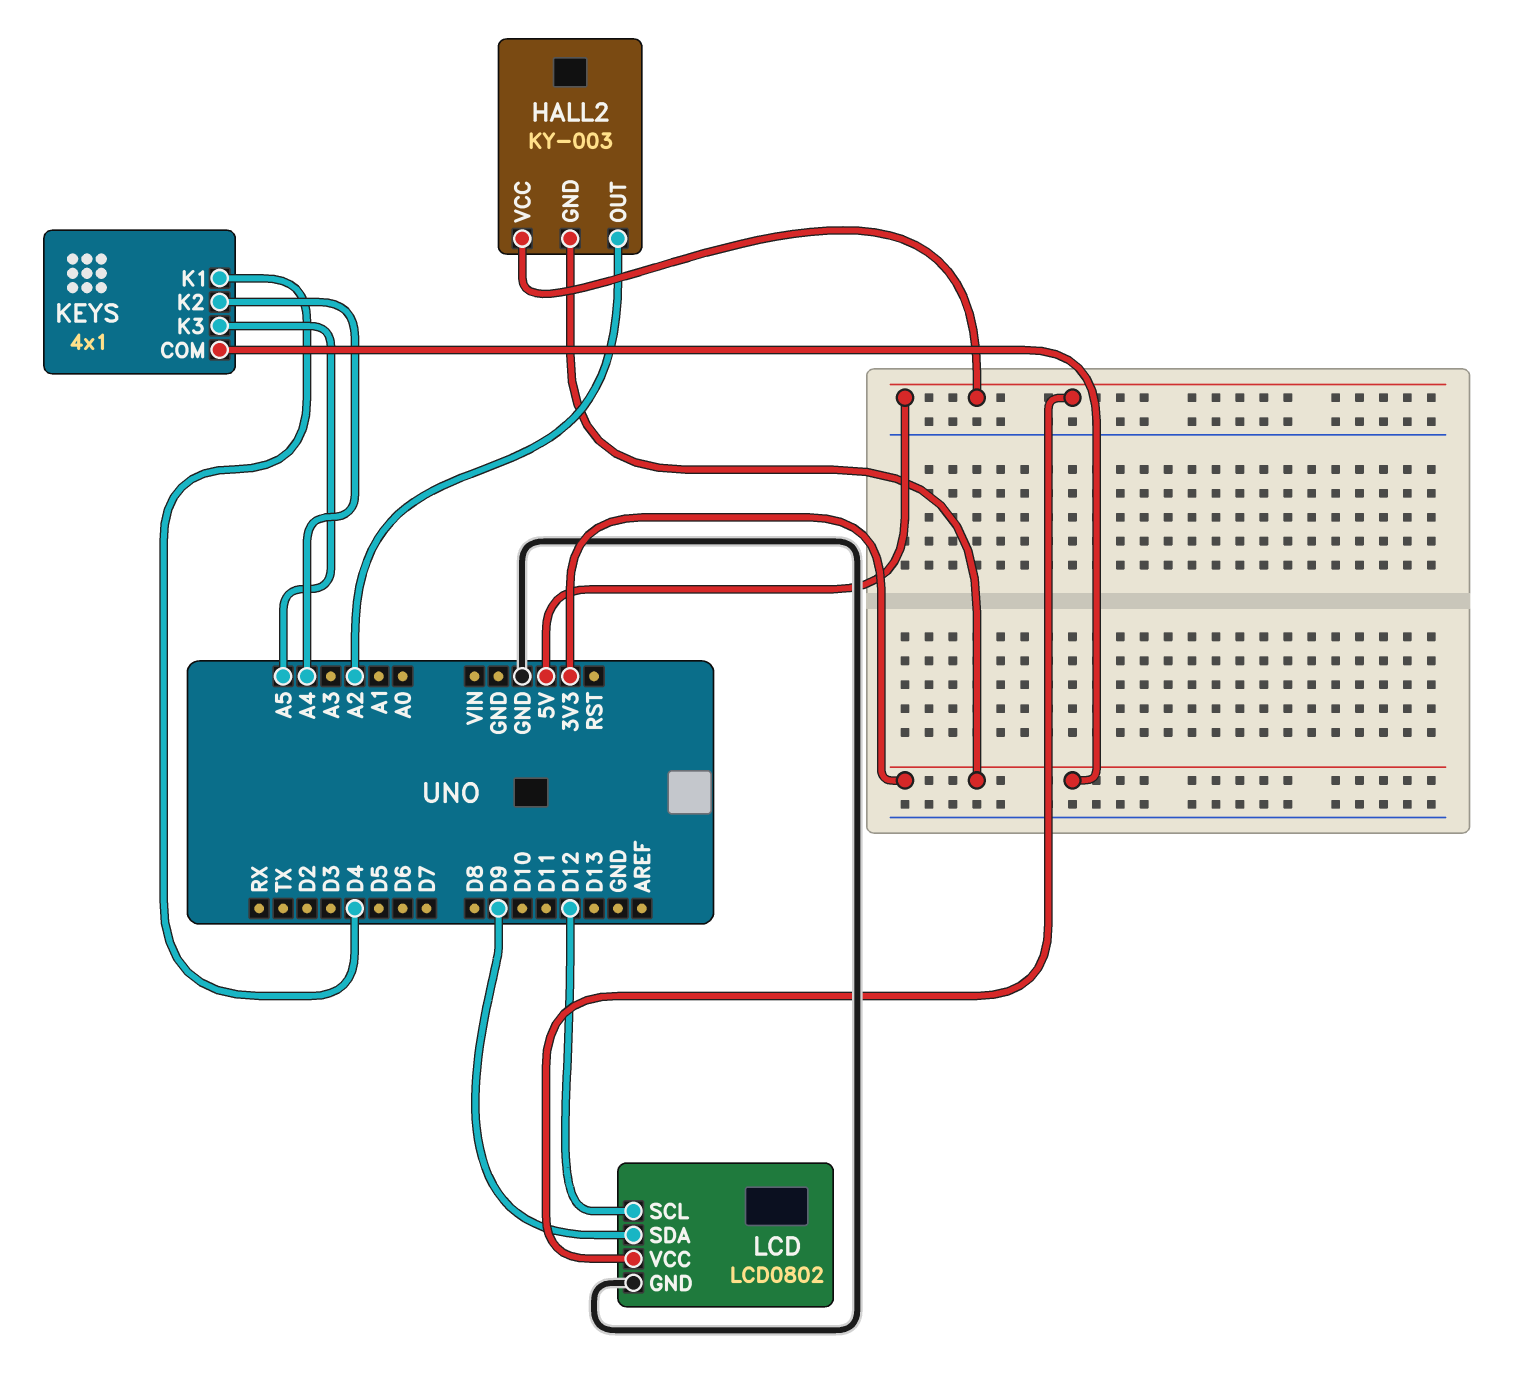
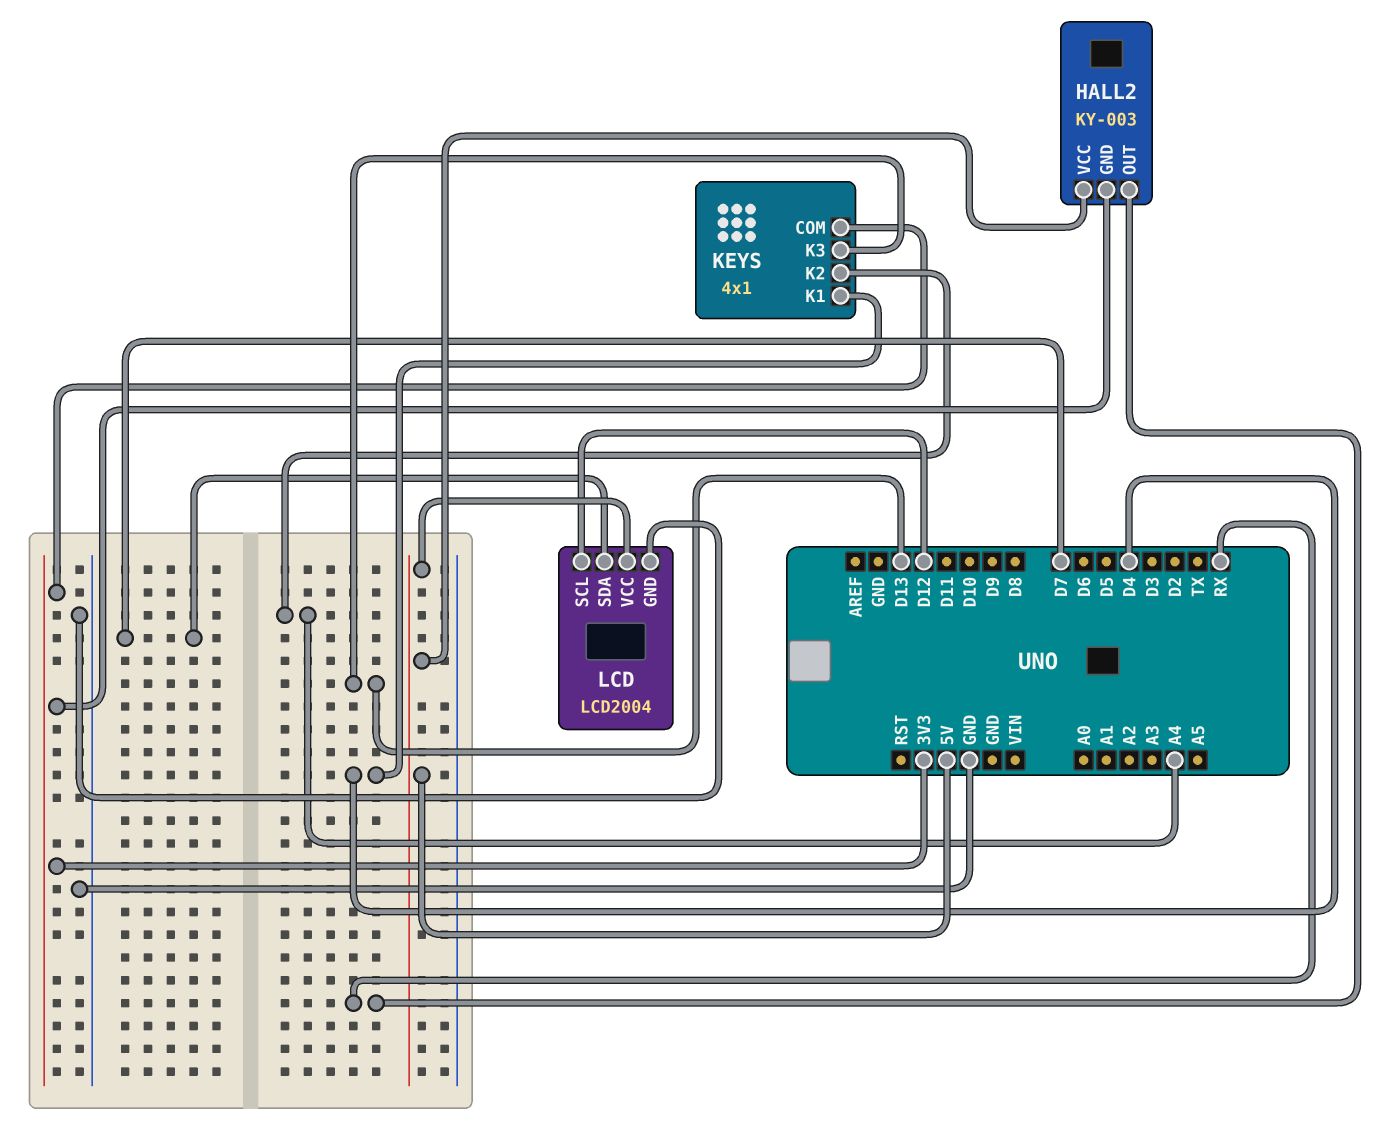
HALL2 pin OUT: A2 -> RX
KEYS pin K3: A5 -> D13
LCD: LCD0802 -> LCD2004
LCD pin SDA: D9 -> D7

